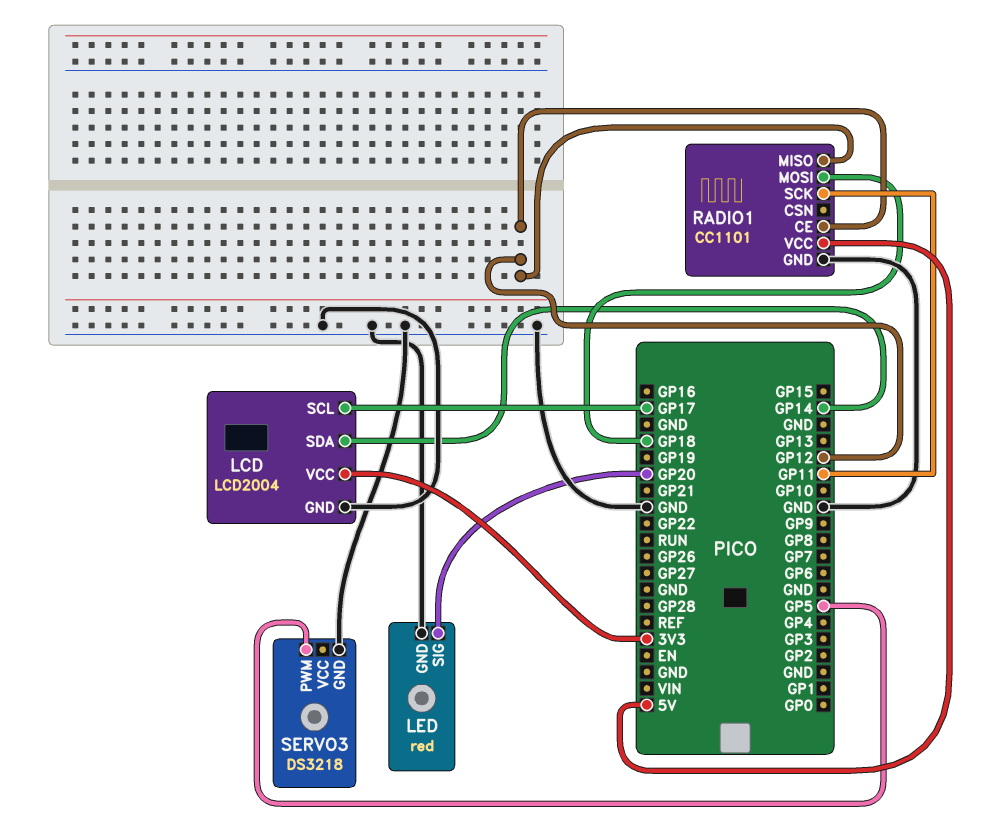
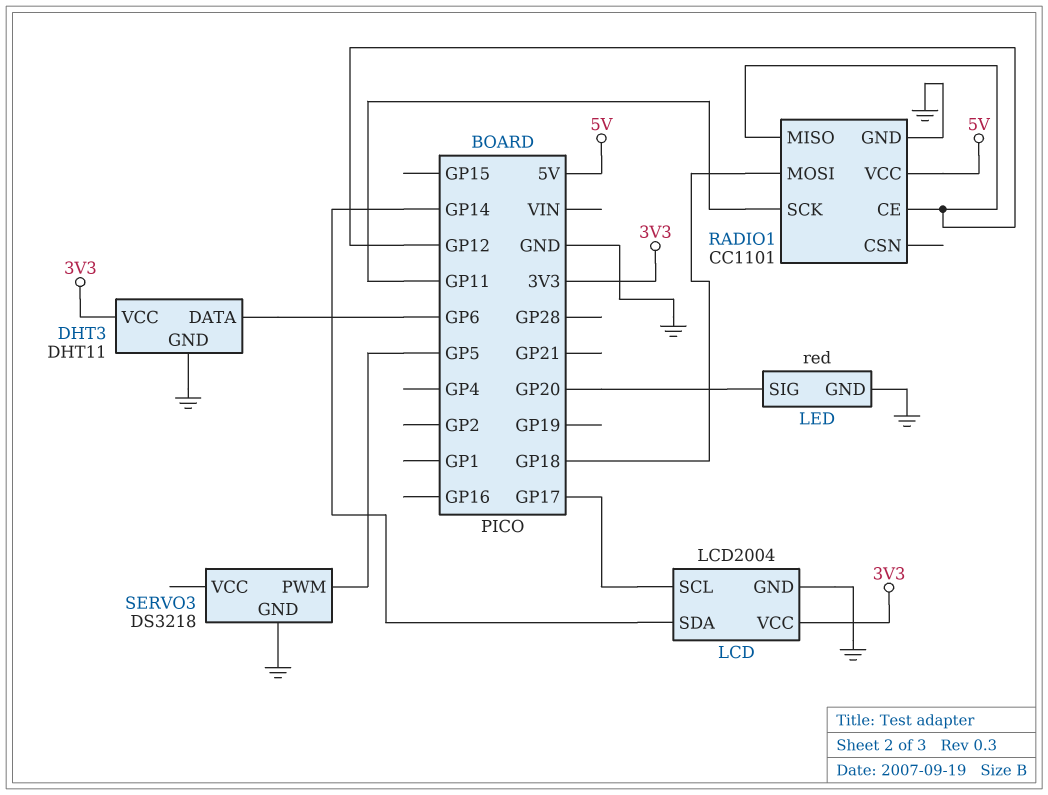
DHT3: none -> DHT11
DHT3 pin DATA: none -> GP6
DHT3 pin GND: none -> GND
DHT3 pin VCC: none -> 3V3

